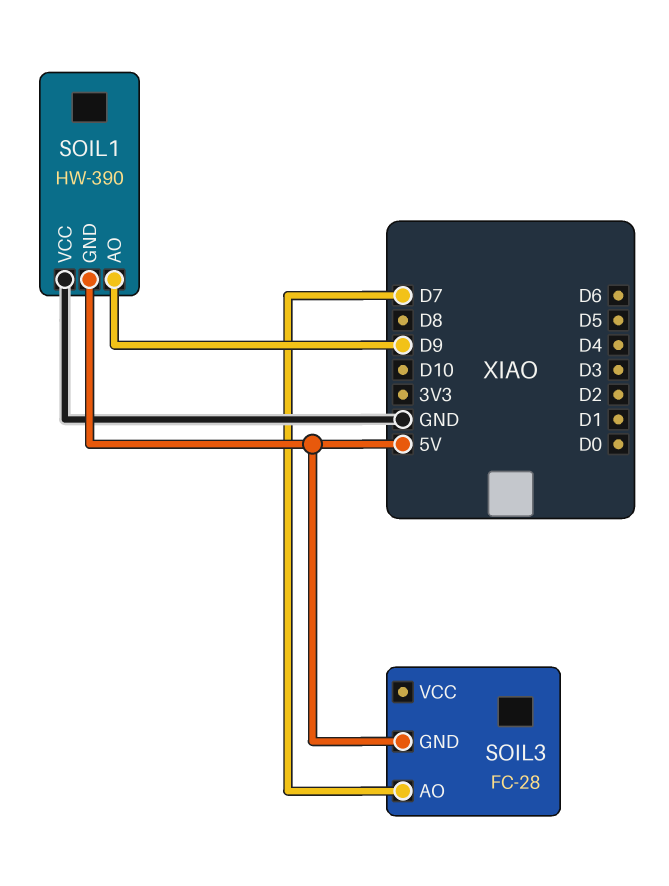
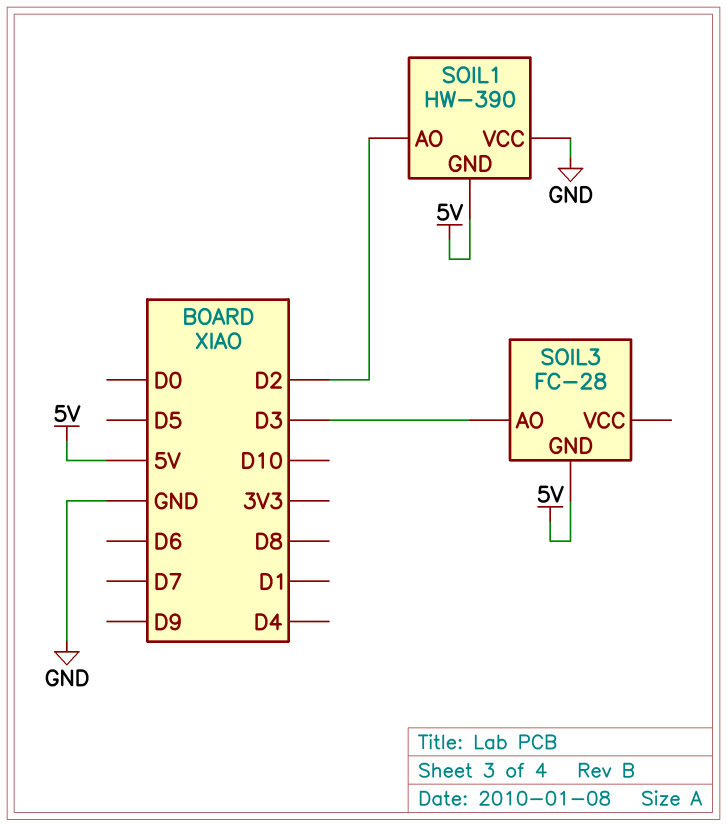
SOIL1 pin AO: D9 -> D2
SOIL3 pin AO: D7 -> D3

